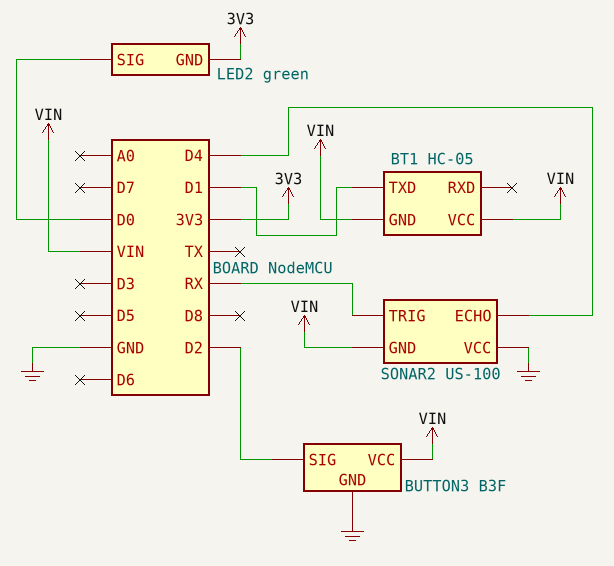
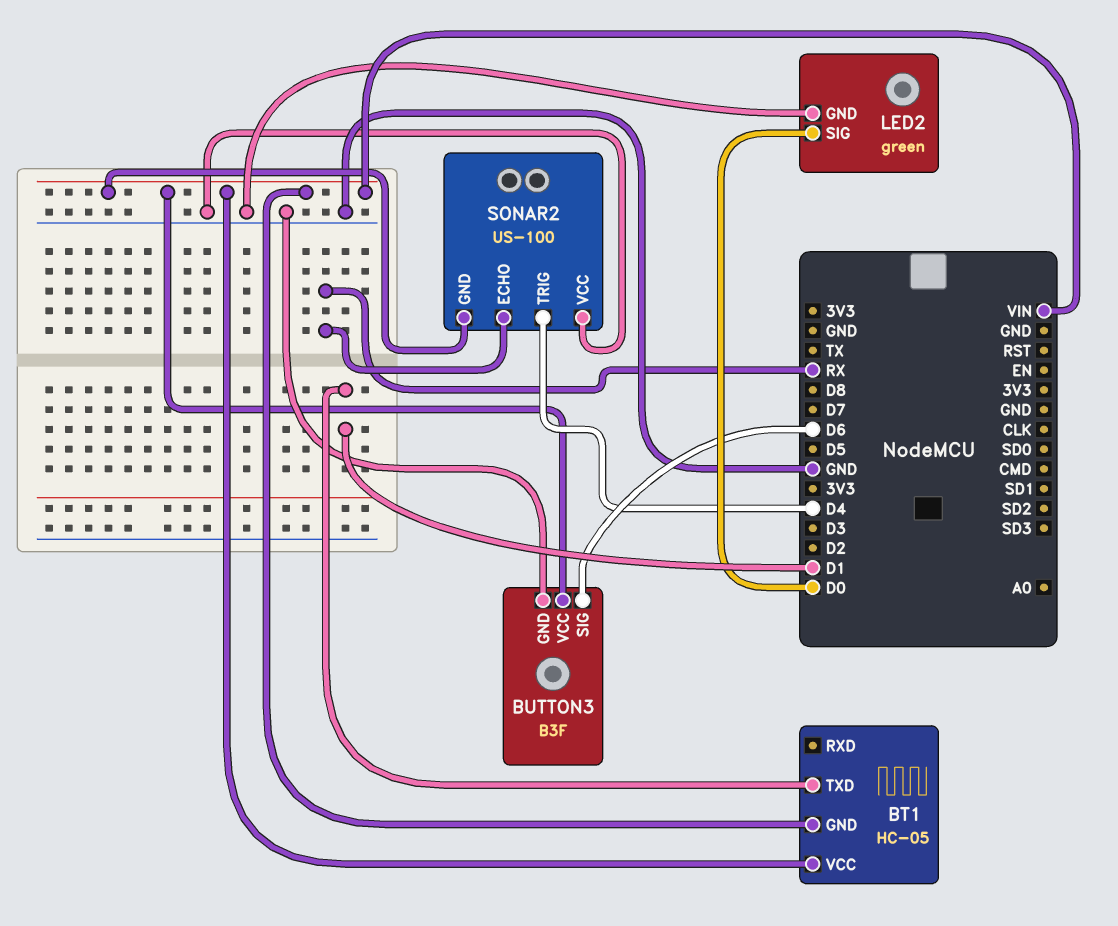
BUTTON3 pin SIG: D2 -> D6
LED2 pin GND: 3V3 -> GND
SONAR2 pin ECHO: D4 -> RX
SONAR2 pin TRIG: RX -> D4

